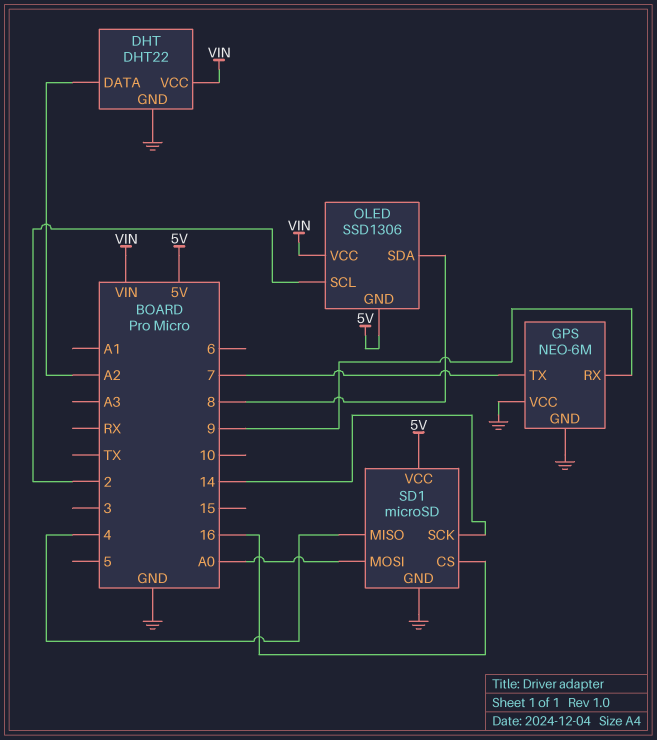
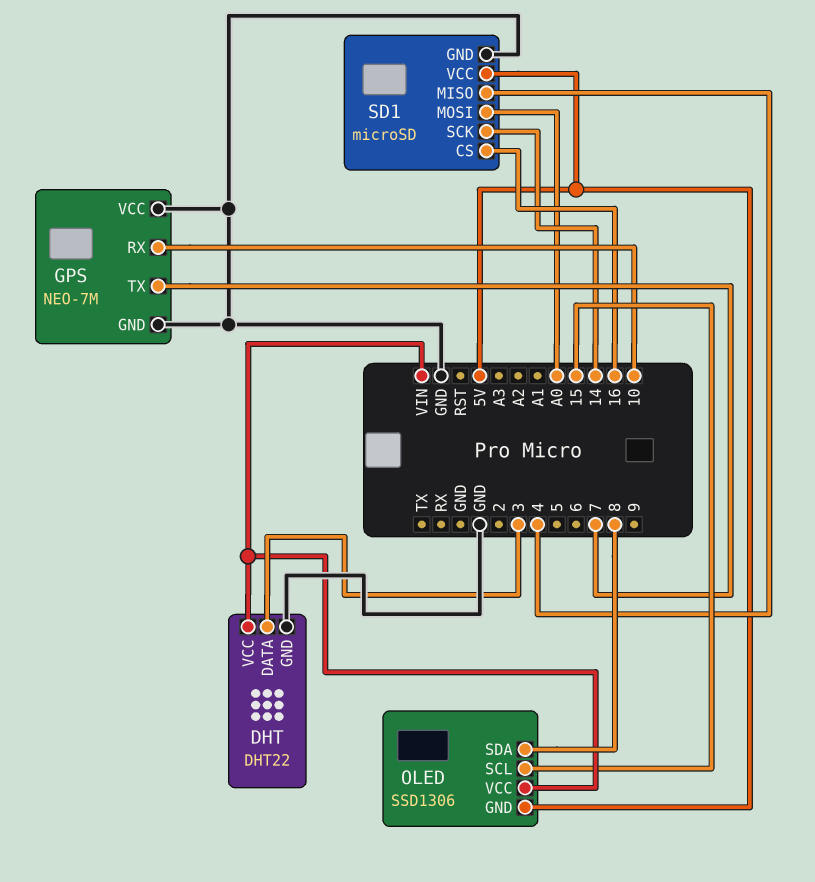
DHT pin DATA: A2 -> 3
GPS: NEO-6M -> NEO-7M
GPS pin RX: 9 -> 10
OLED pin SCL: 2 -> 15

